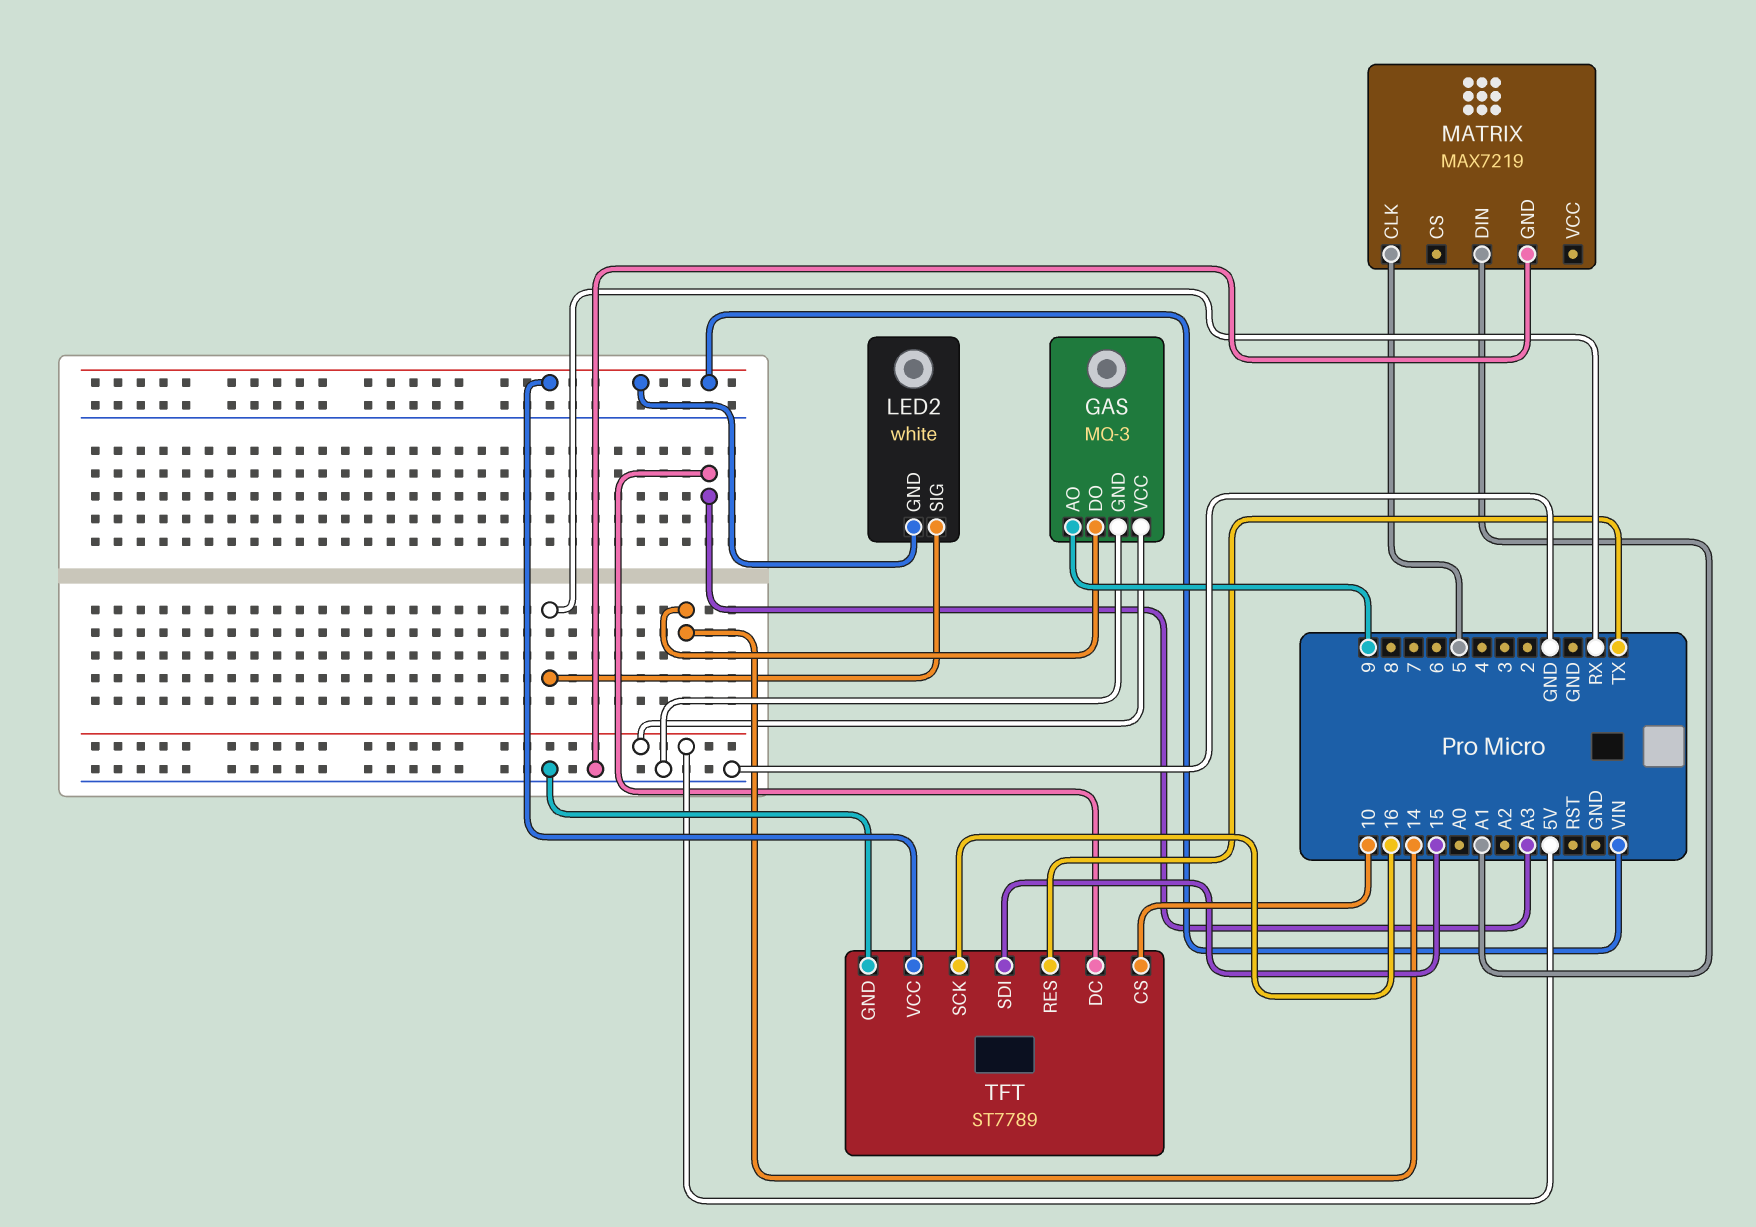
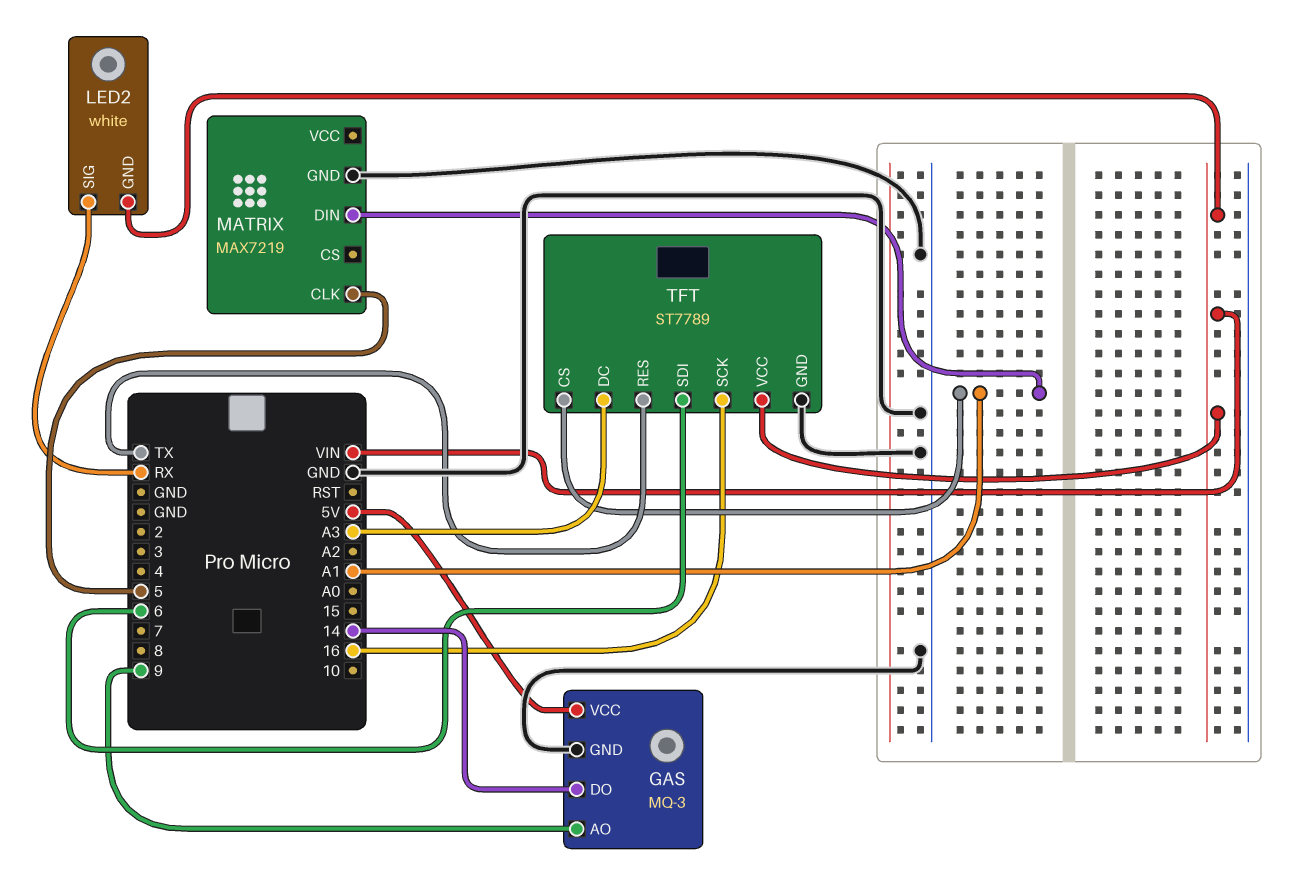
TFT pin CS: 10 -> A1
TFT pin SDI: 15 -> 6

